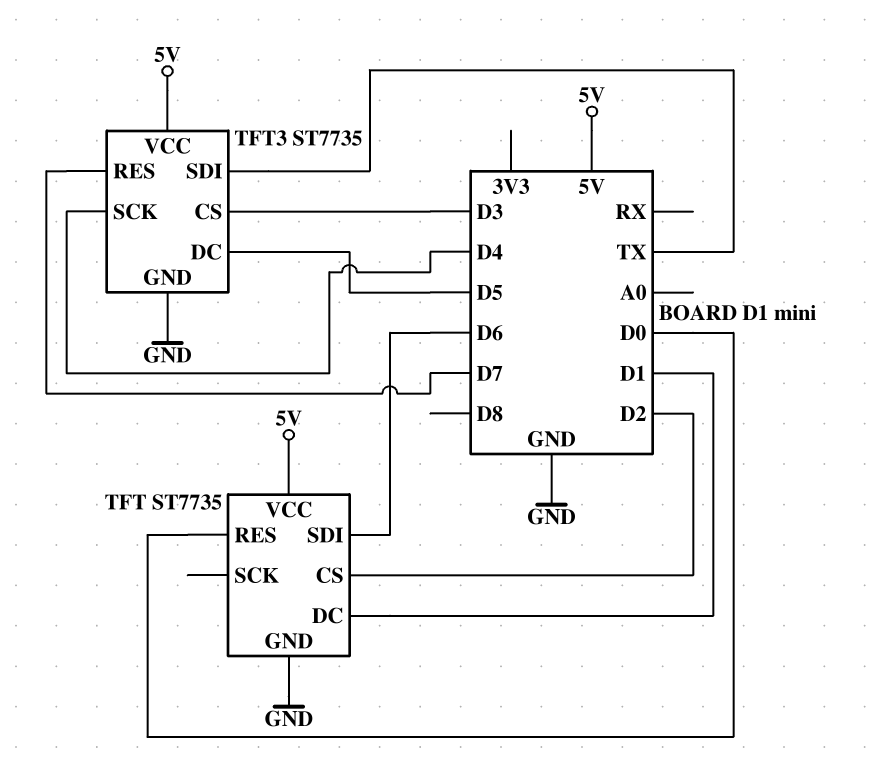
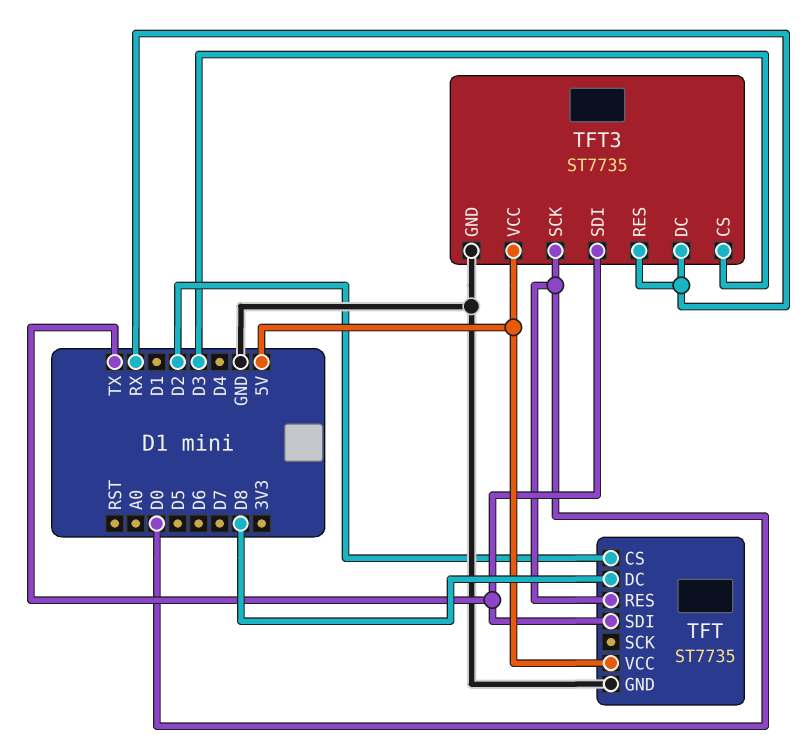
TFT pin DC: D1 -> D8
TFT pin SDI: D6 -> TX
TFT3 pin DC: D5 -> RX
TFT3 pin RES: D7 -> RX
TFT3 pin SCK: D4 -> D0

